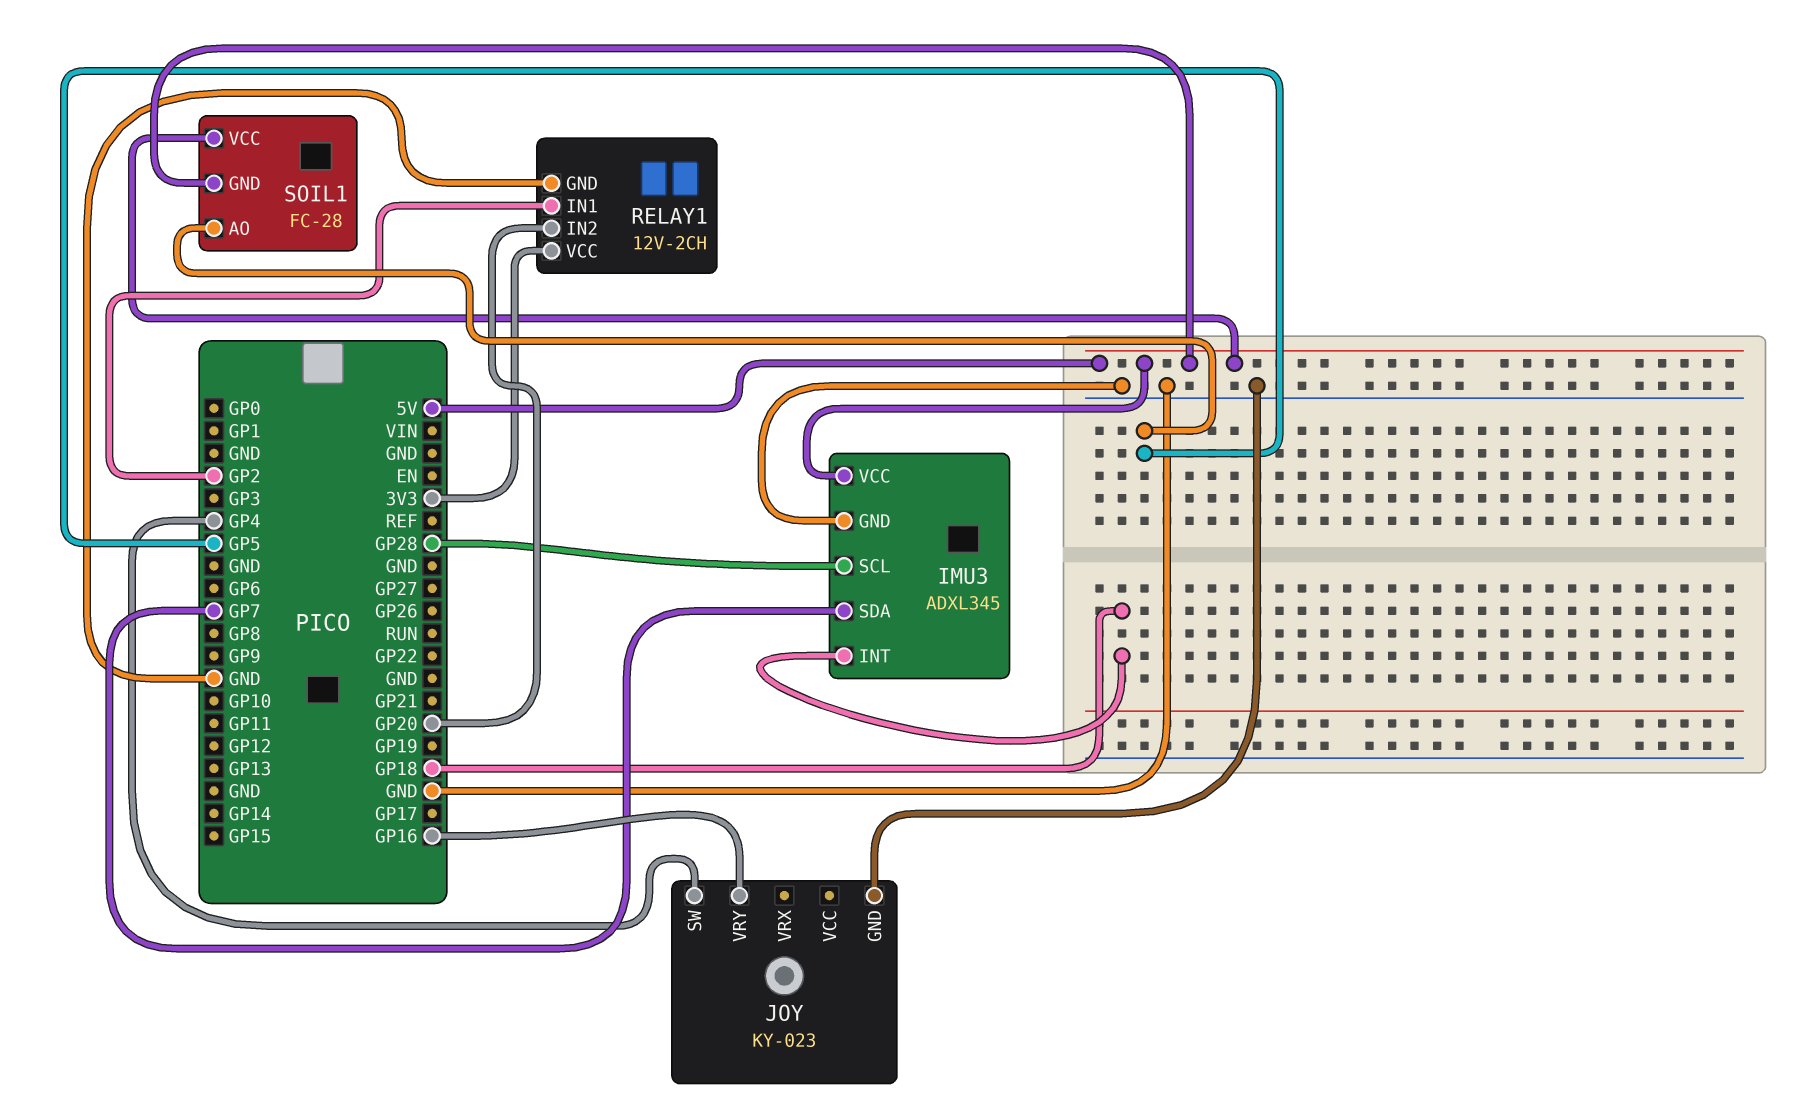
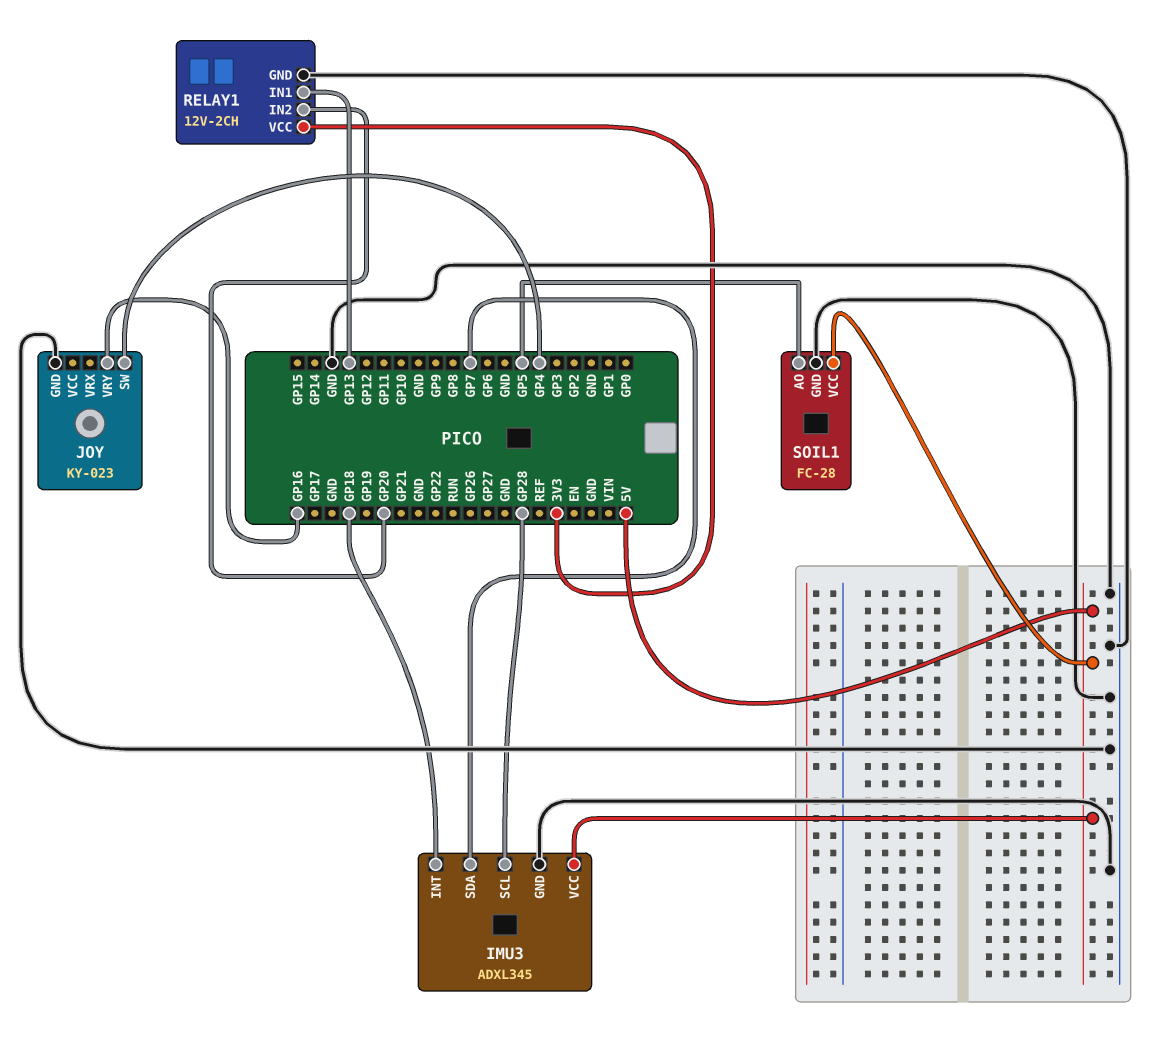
RELAY1 pin IN1: GP2 -> GP13
SOIL1 pin GND: 5V -> GND

